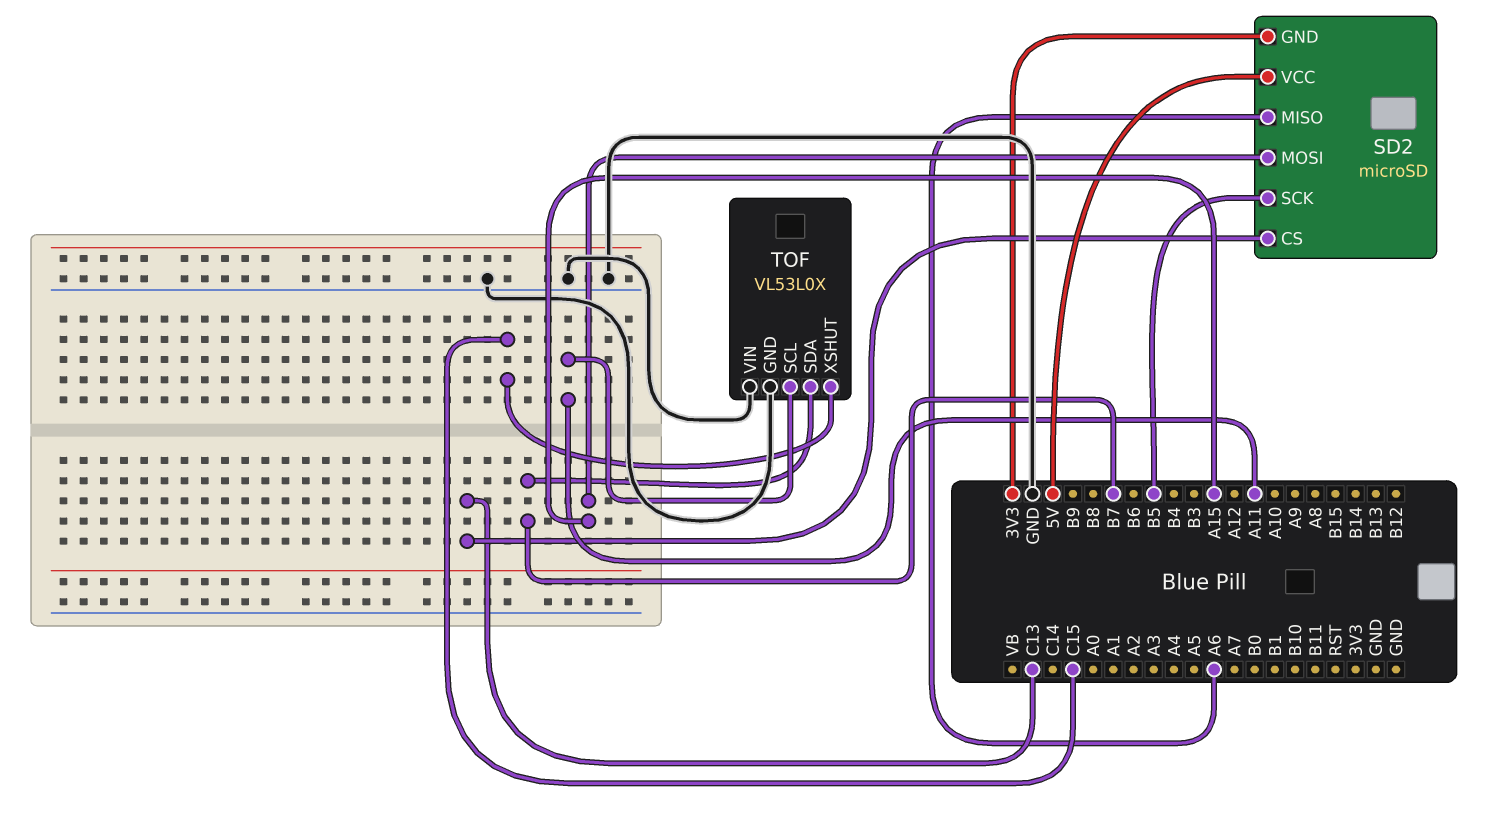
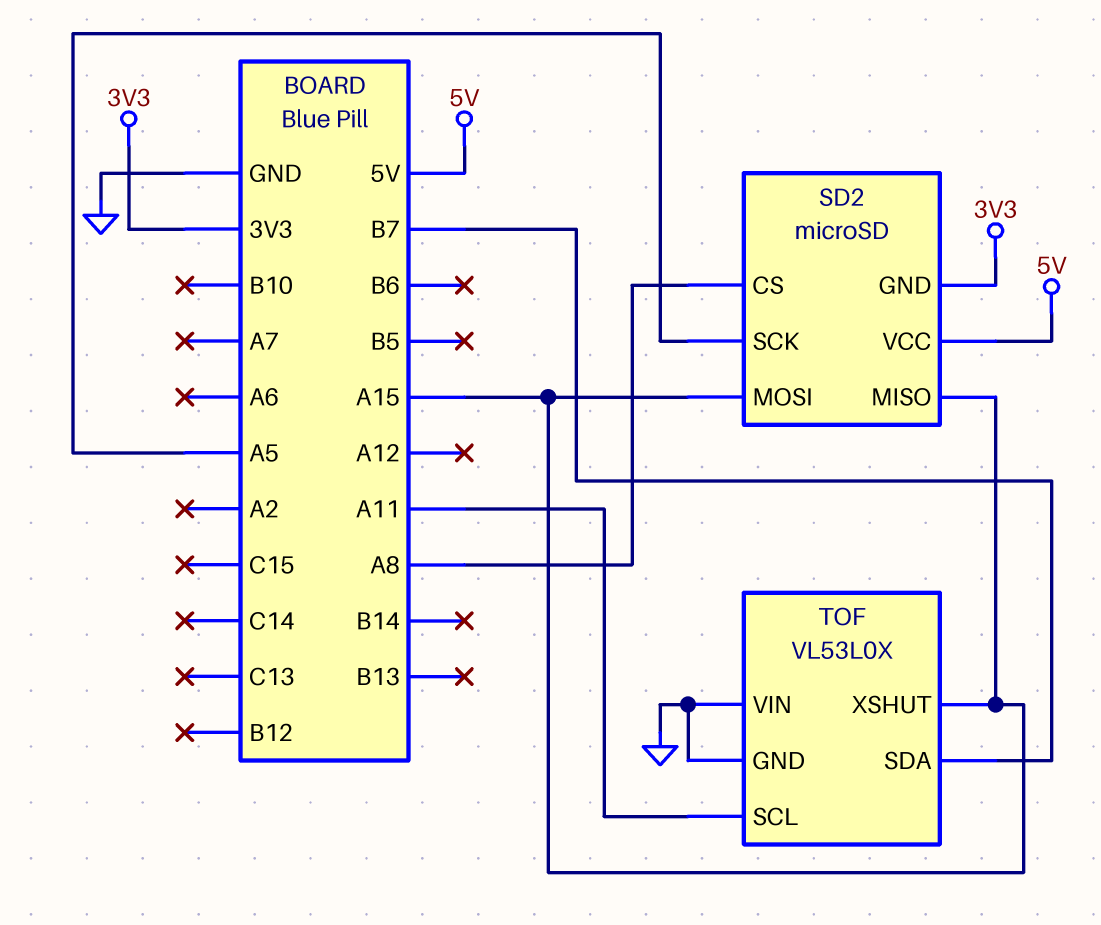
SD2 pin CS: C13 -> A8
SD2 pin MISO: A6 -> A15
SD2 pin SCK: B5 -> A5
TOF pin XSHUT: C15 -> A15

